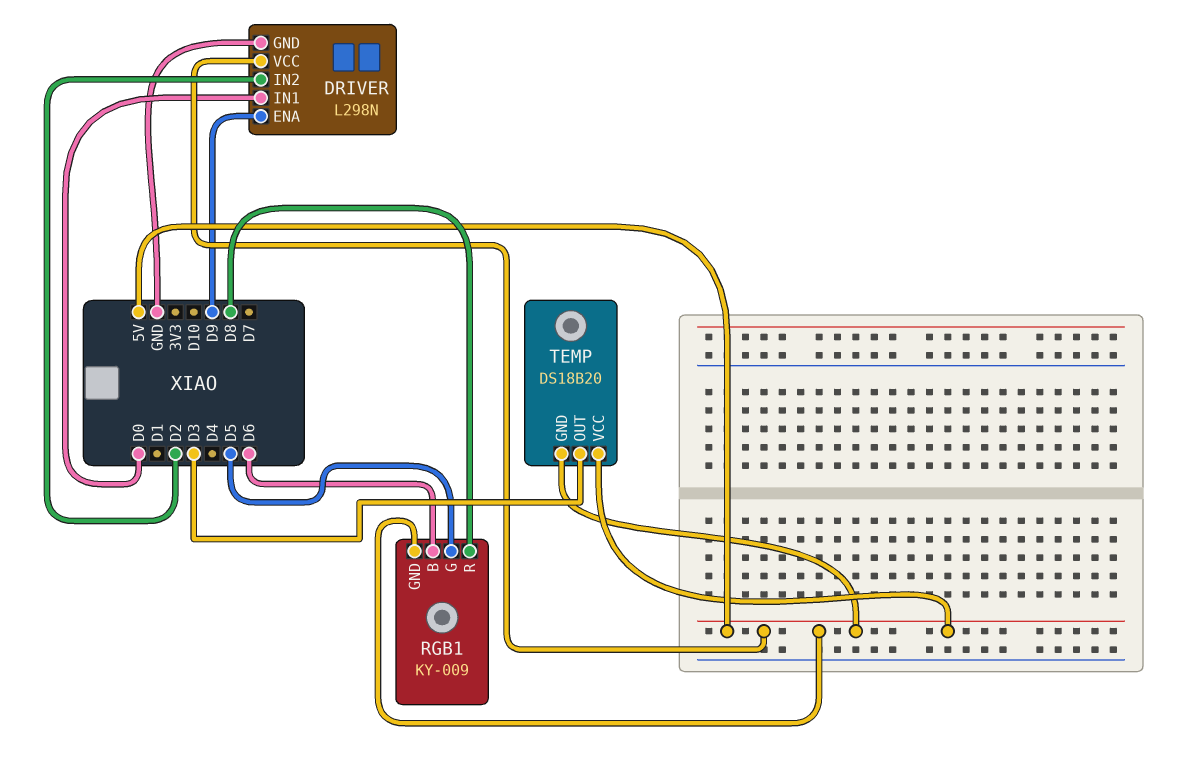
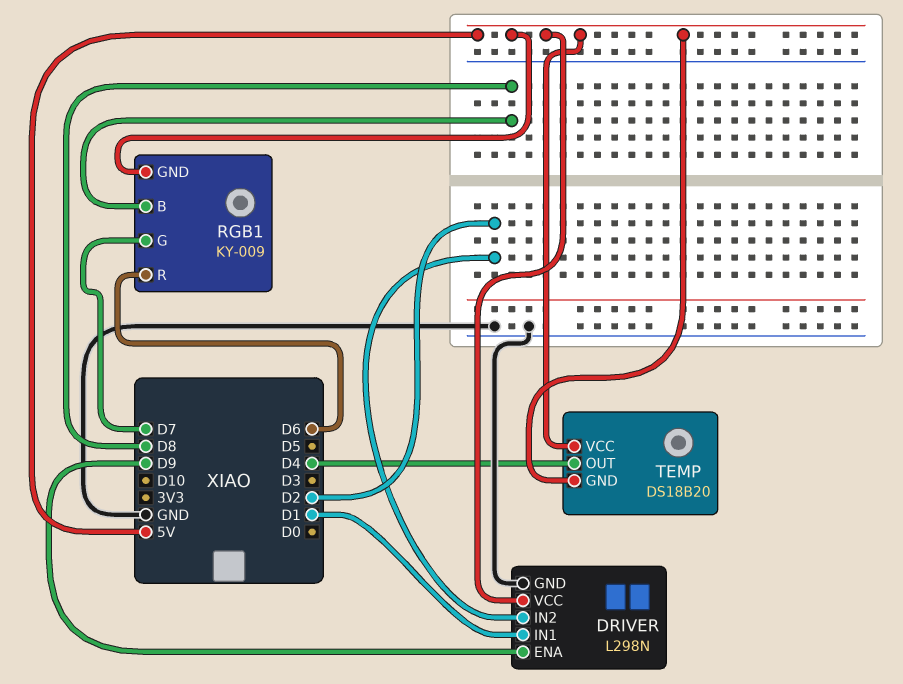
DRIVER pin IN1: D0 -> D1
RGB1 pin B: D6 -> D8
RGB1 pin G: D5 -> D7
RGB1 pin R: D8 -> D6
TEMP pin OUT: D3 -> D4

